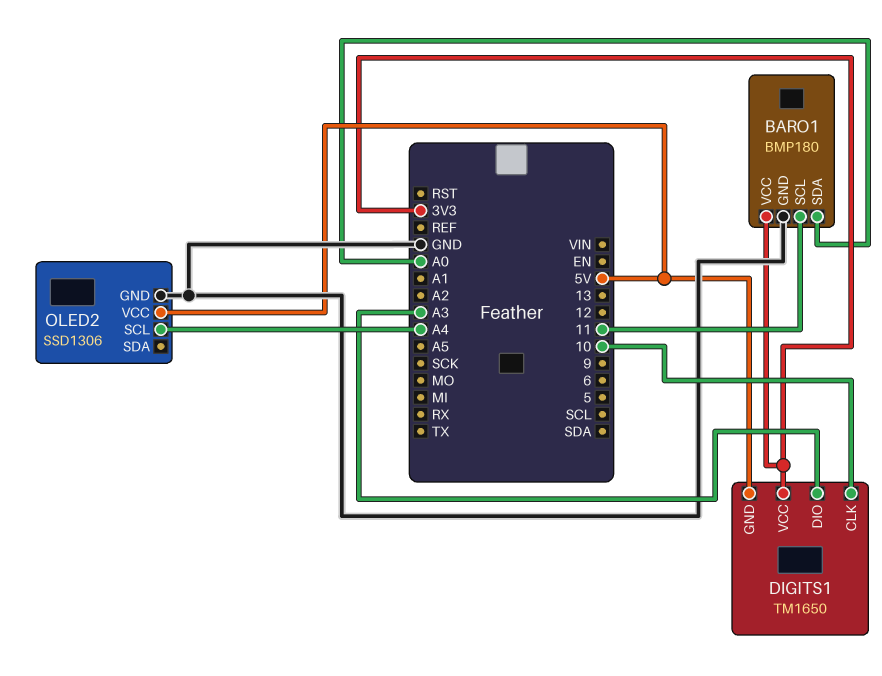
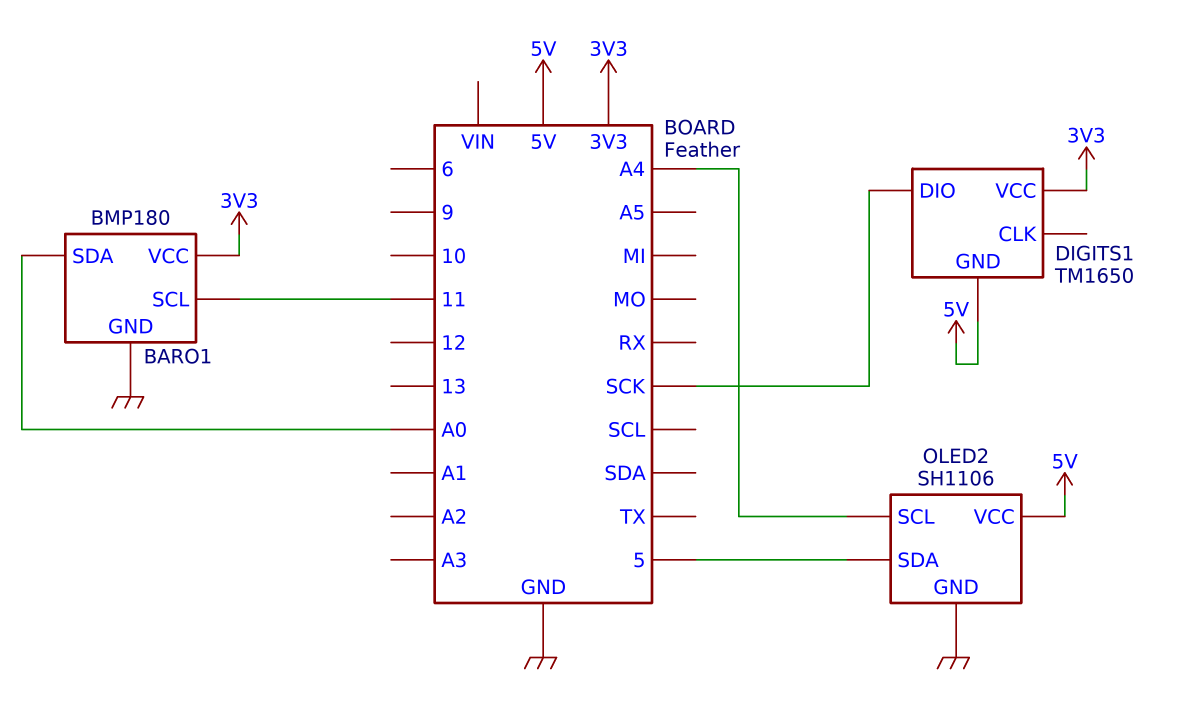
DIGITS1 pin CLK: 10 -> none
DIGITS1 pin DIO: A3 -> SCK
OLED2: SSD1306 -> SH1106
OLED2 pin SDA: none -> 5

